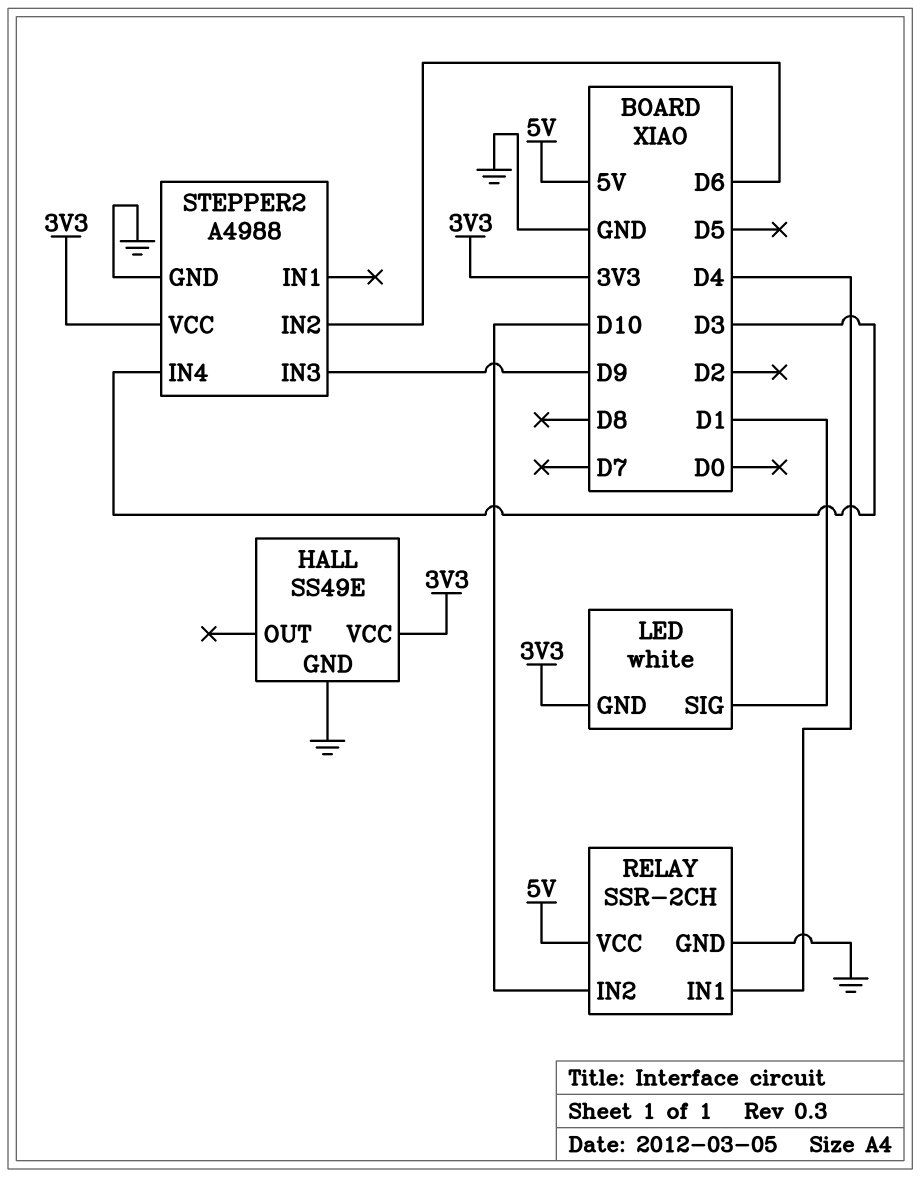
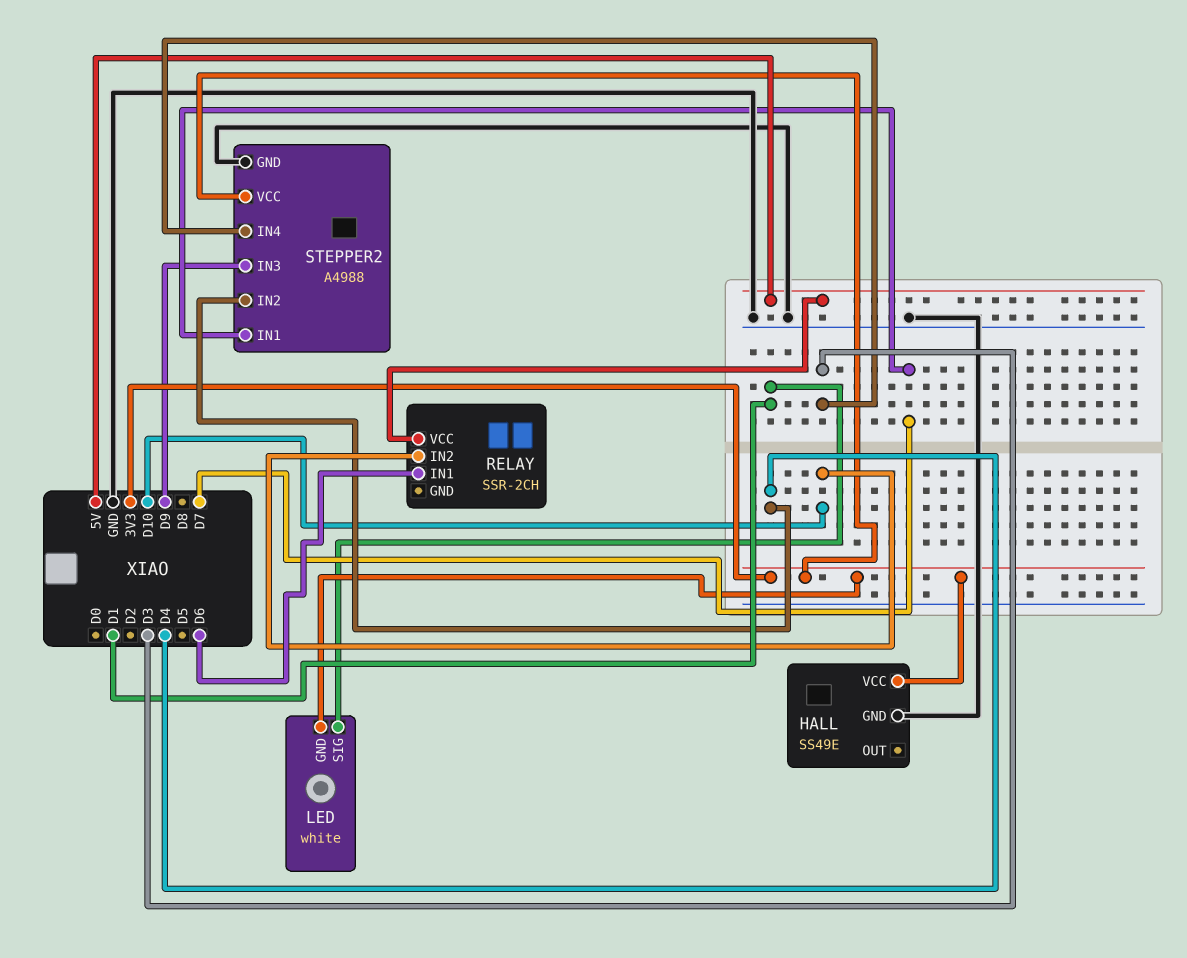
RELAY pin GND: GND -> none
RELAY pin IN1: D4 -> D6
STEPPER2 pin IN1: none -> D7
STEPPER2 pin IN2: D6 -> D4

